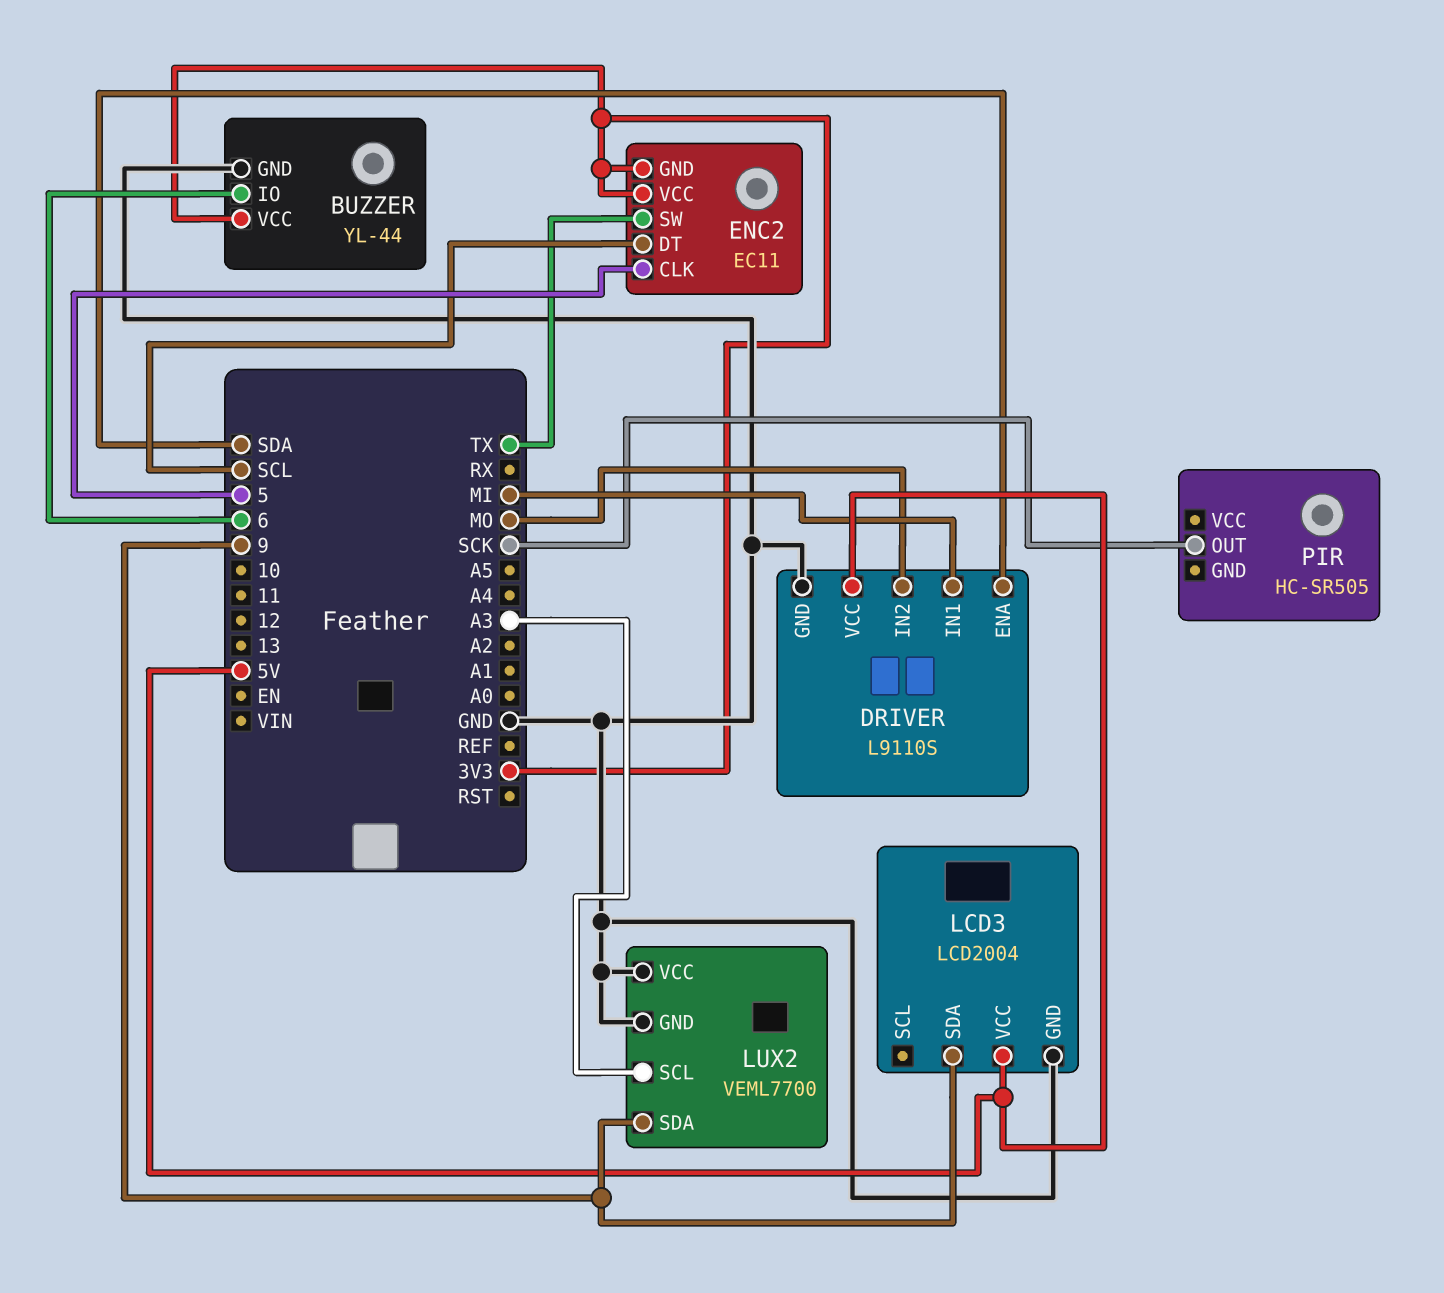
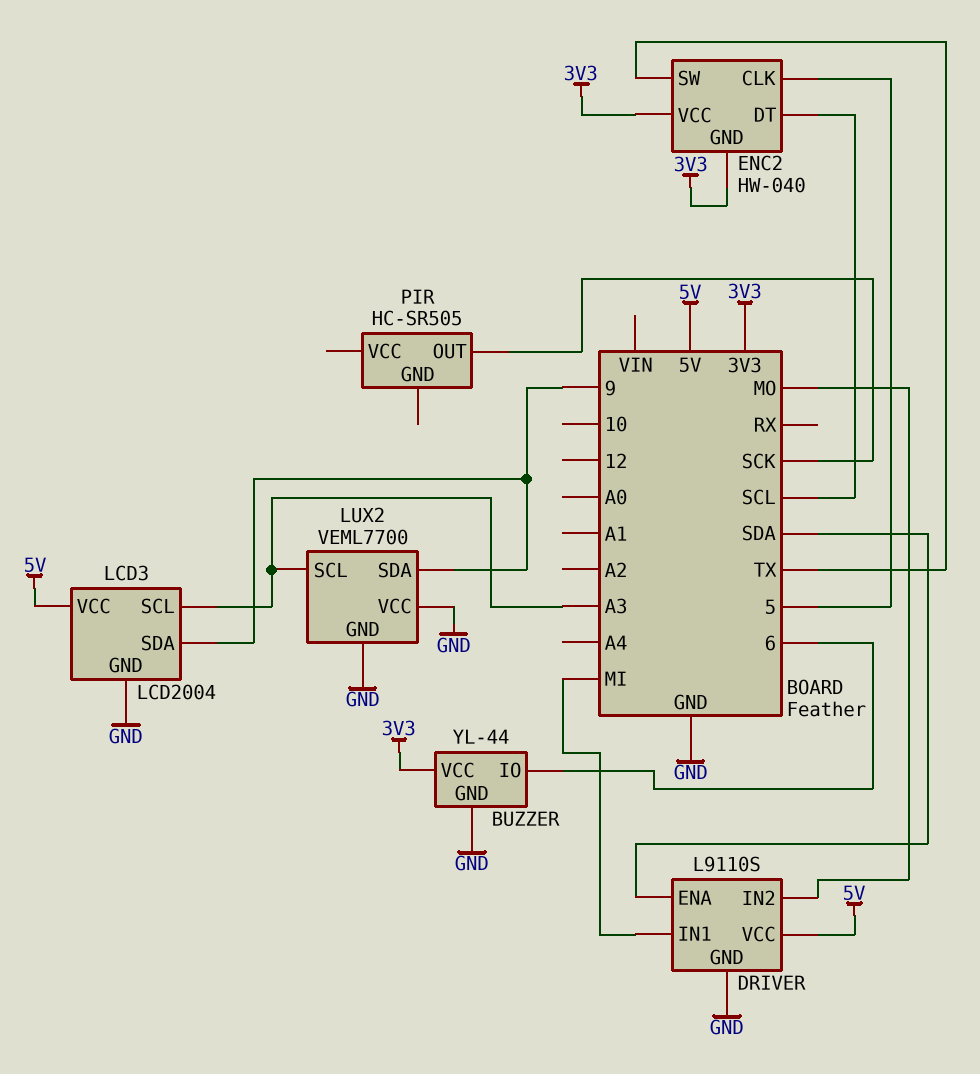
ENC2: EC11 -> HW-040
LCD3 pin SCL: none -> A3

